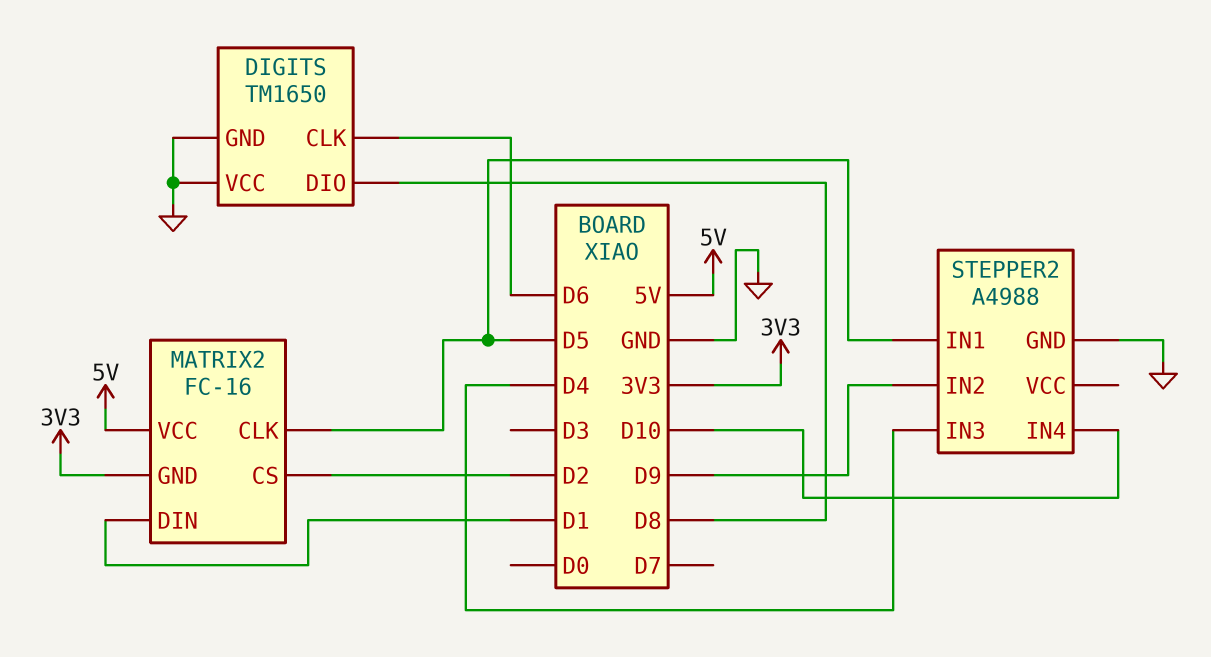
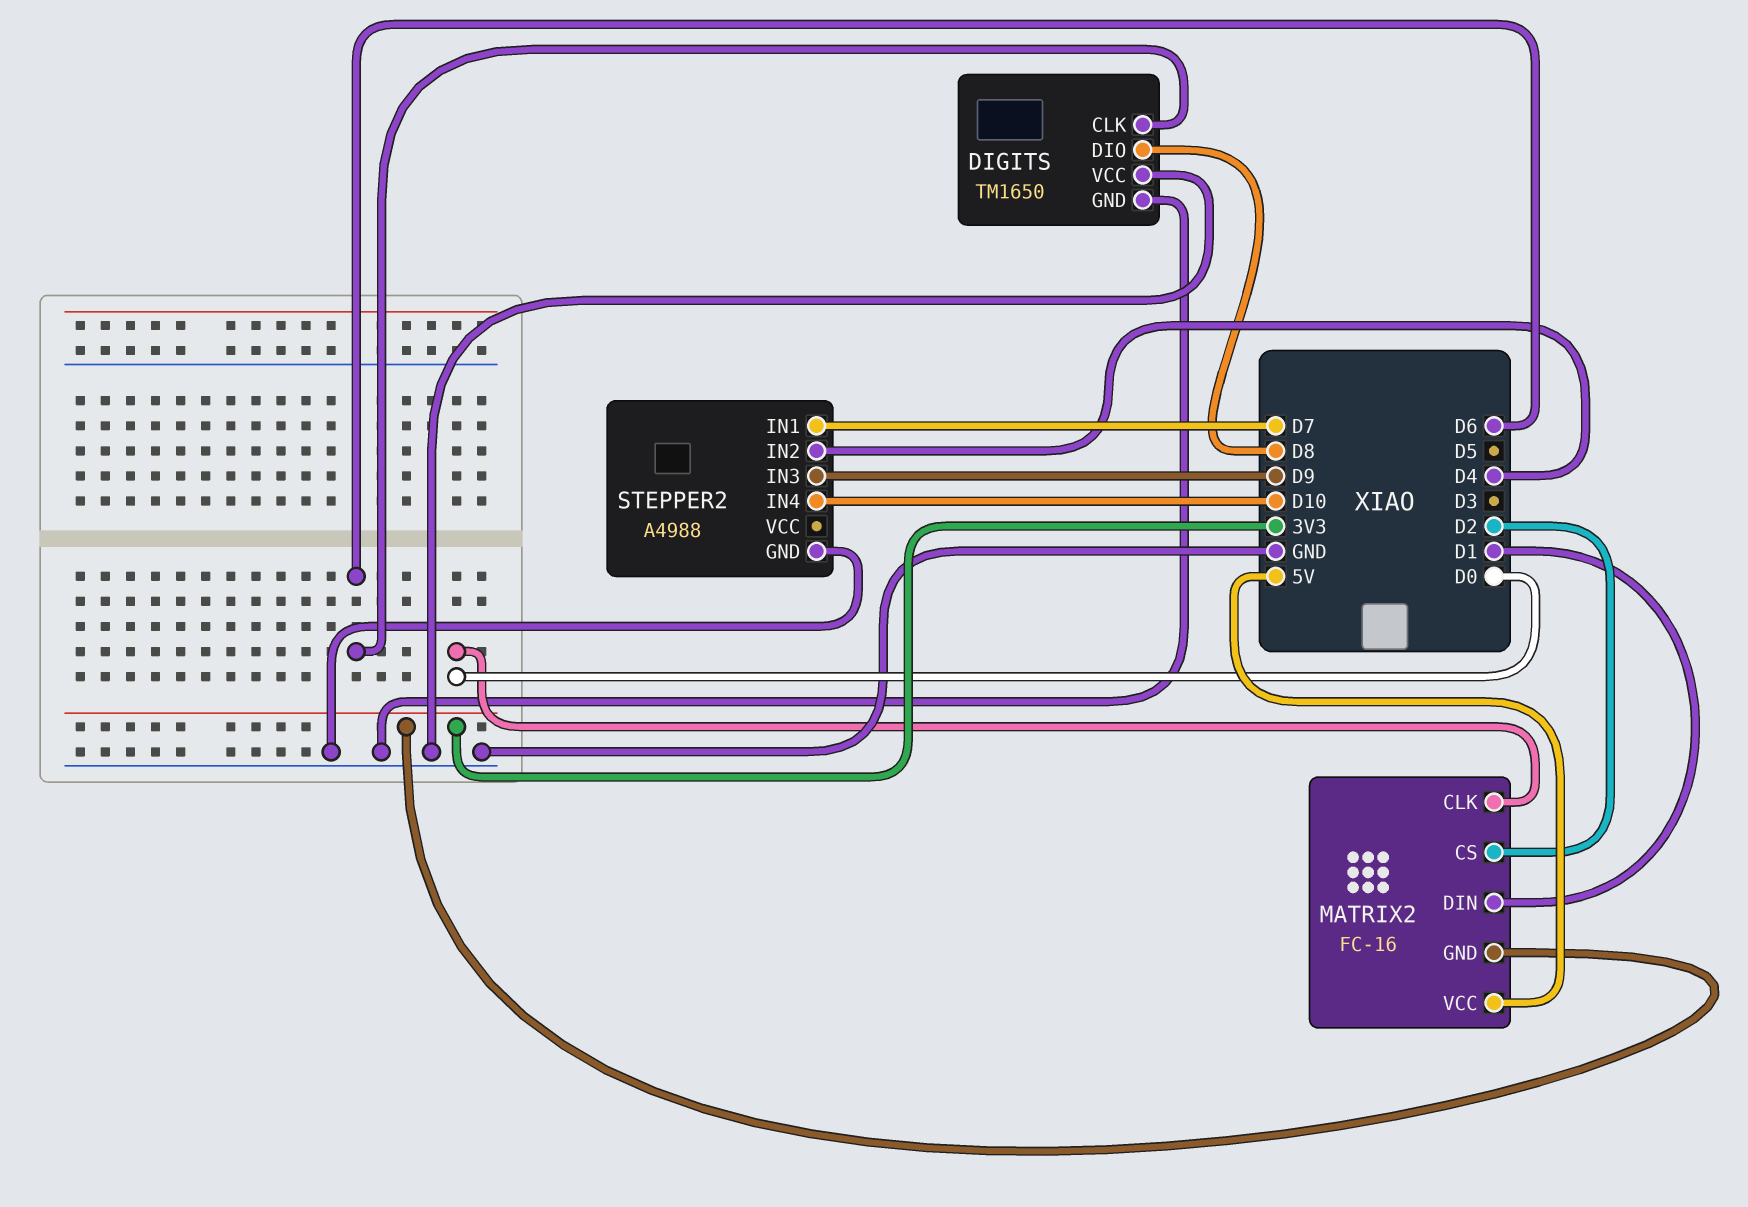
MATRIX2 pin CLK: D5 -> D0
STEPPER2 pin IN1: D5 -> D7
STEPPER2 pin IN2: D9 -> D4
STEPPER2 pin IN3: D4 -> D9

